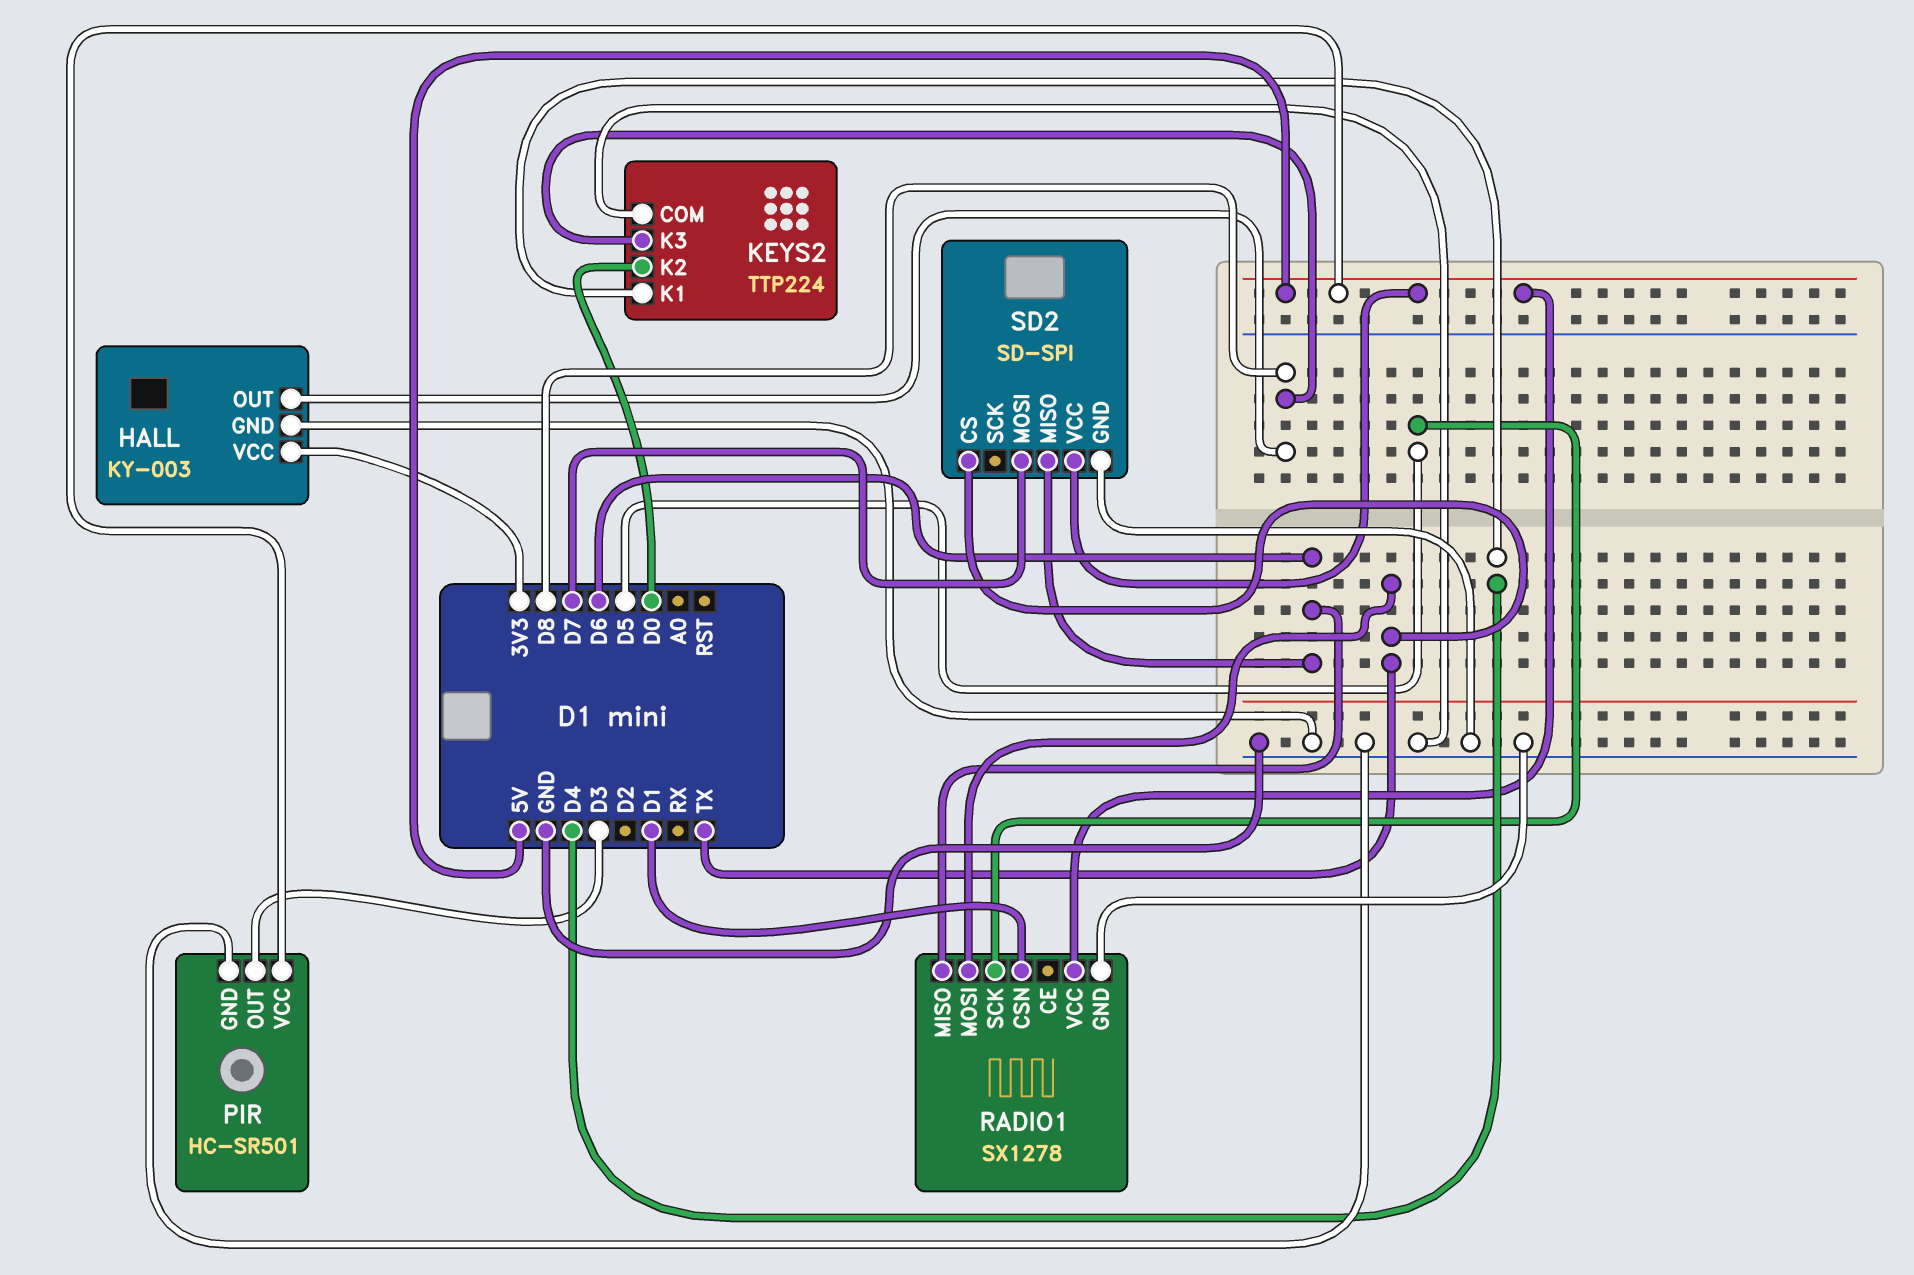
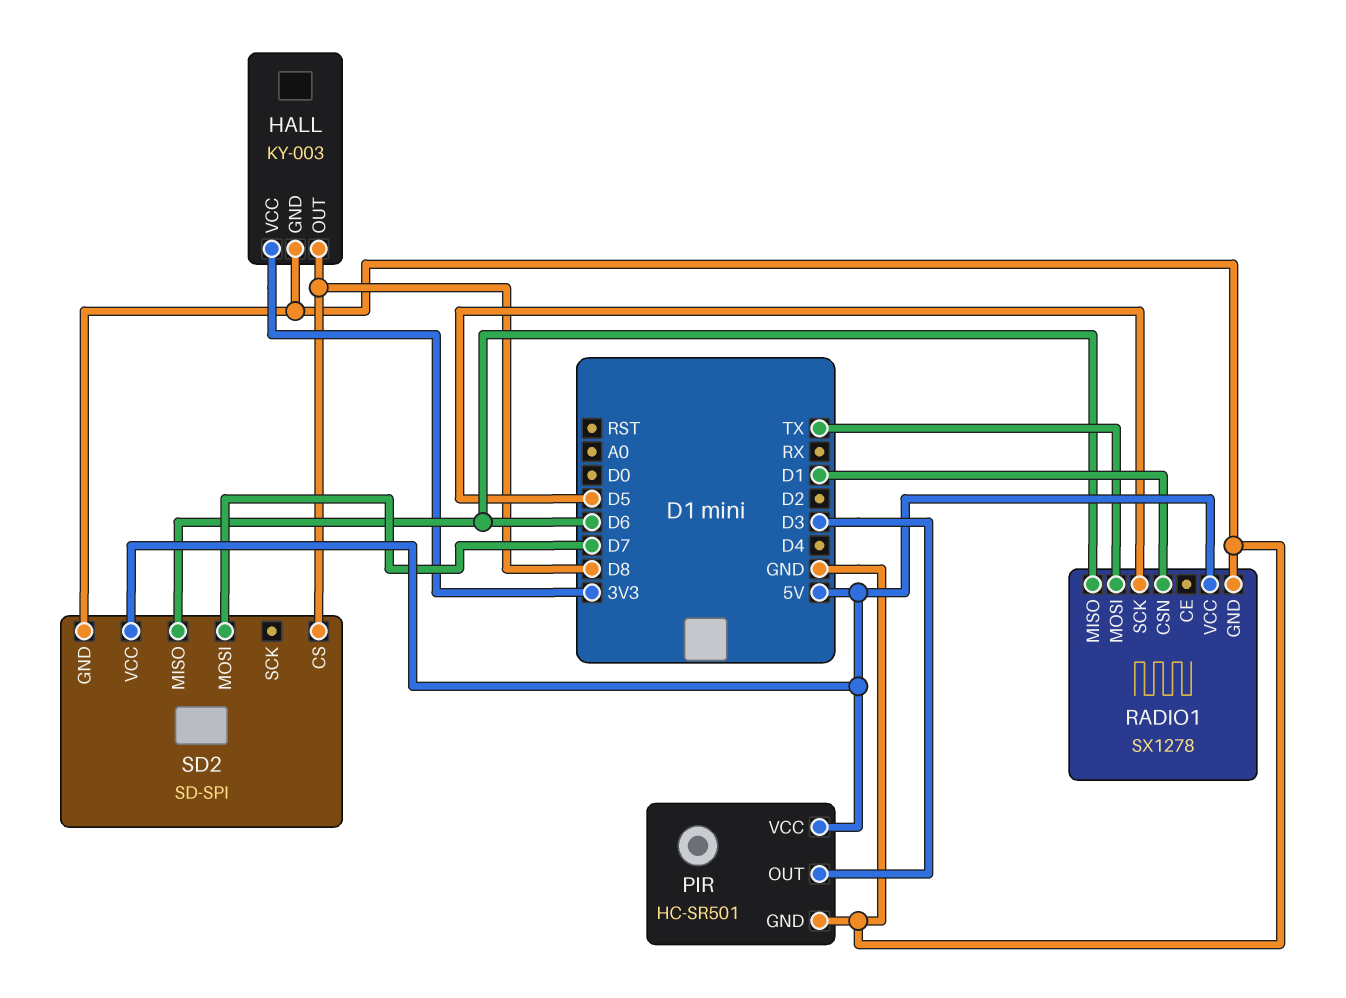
KEYS2: TTP224 -> none
KEYS2 pin COM: GND -> none
KEYS2 pin K1: D4 -> none
KEYS2 pin K2: D0 -> none
KEYS2 pin K3: D8 -> none
SD2 pin CS: TX -> D8

